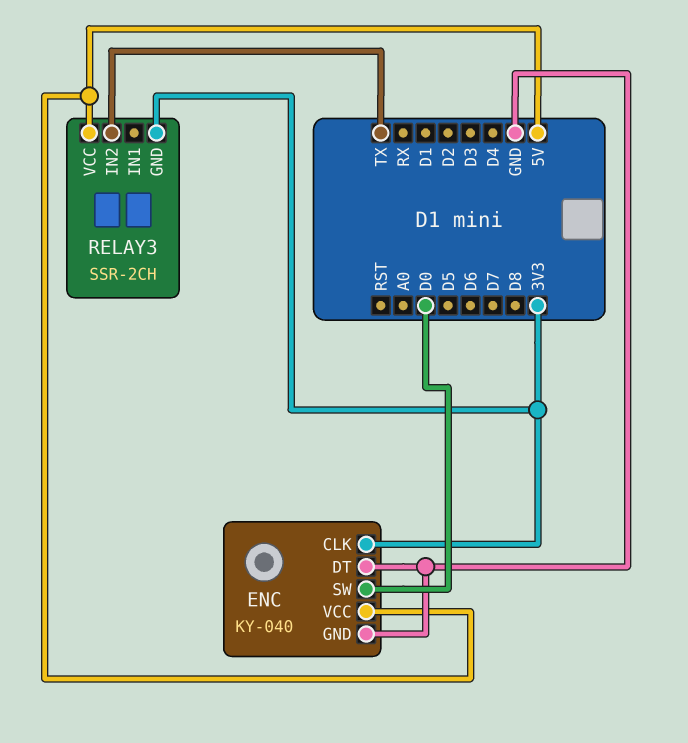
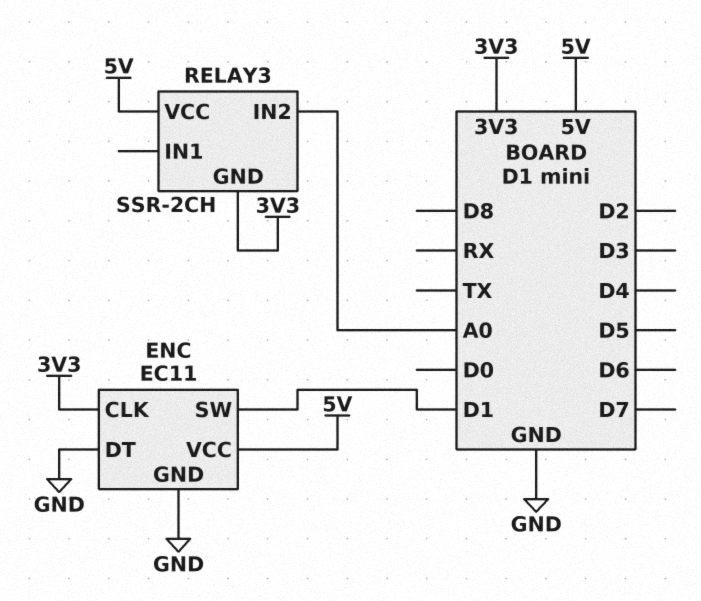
ENC: KY-040 -> EC11
ENC pin SW: D0 -> D1
RELAY3 pin IN2: TX -> A0

